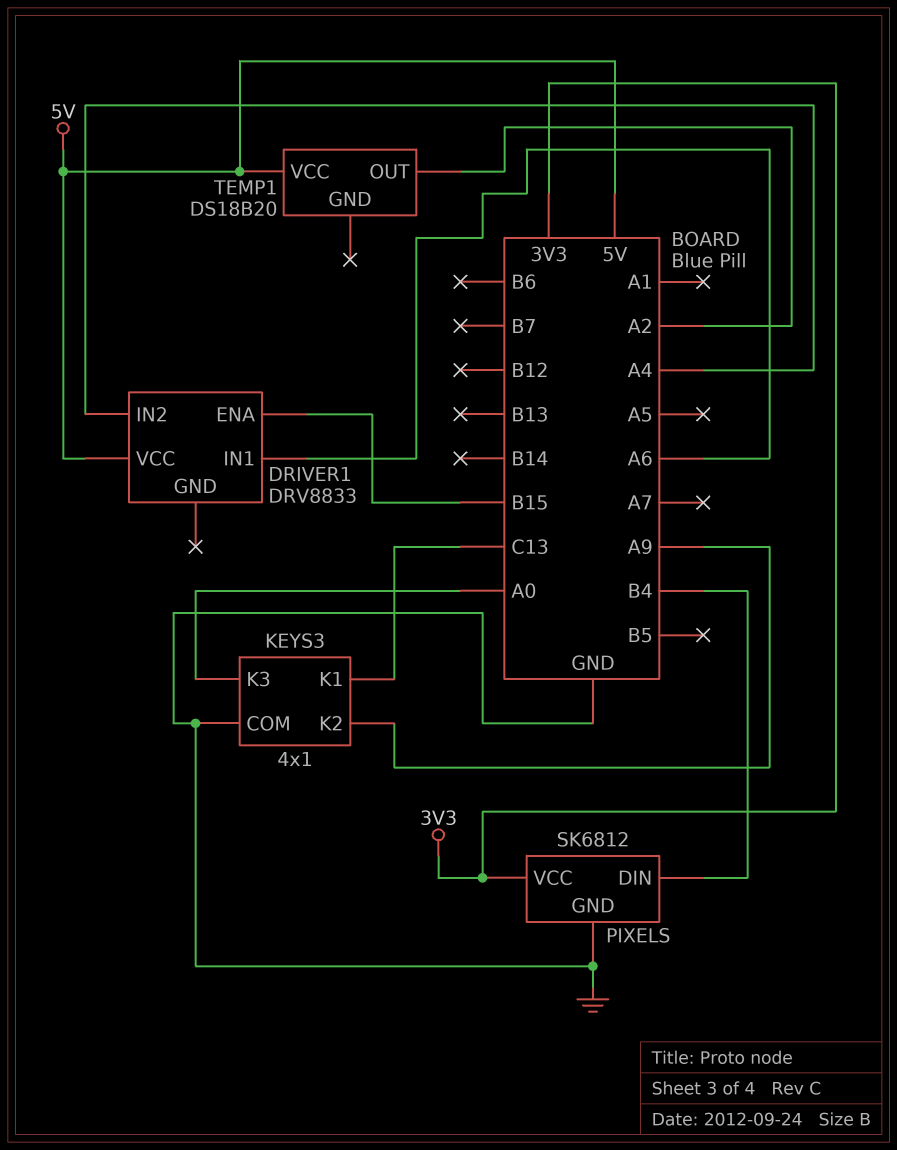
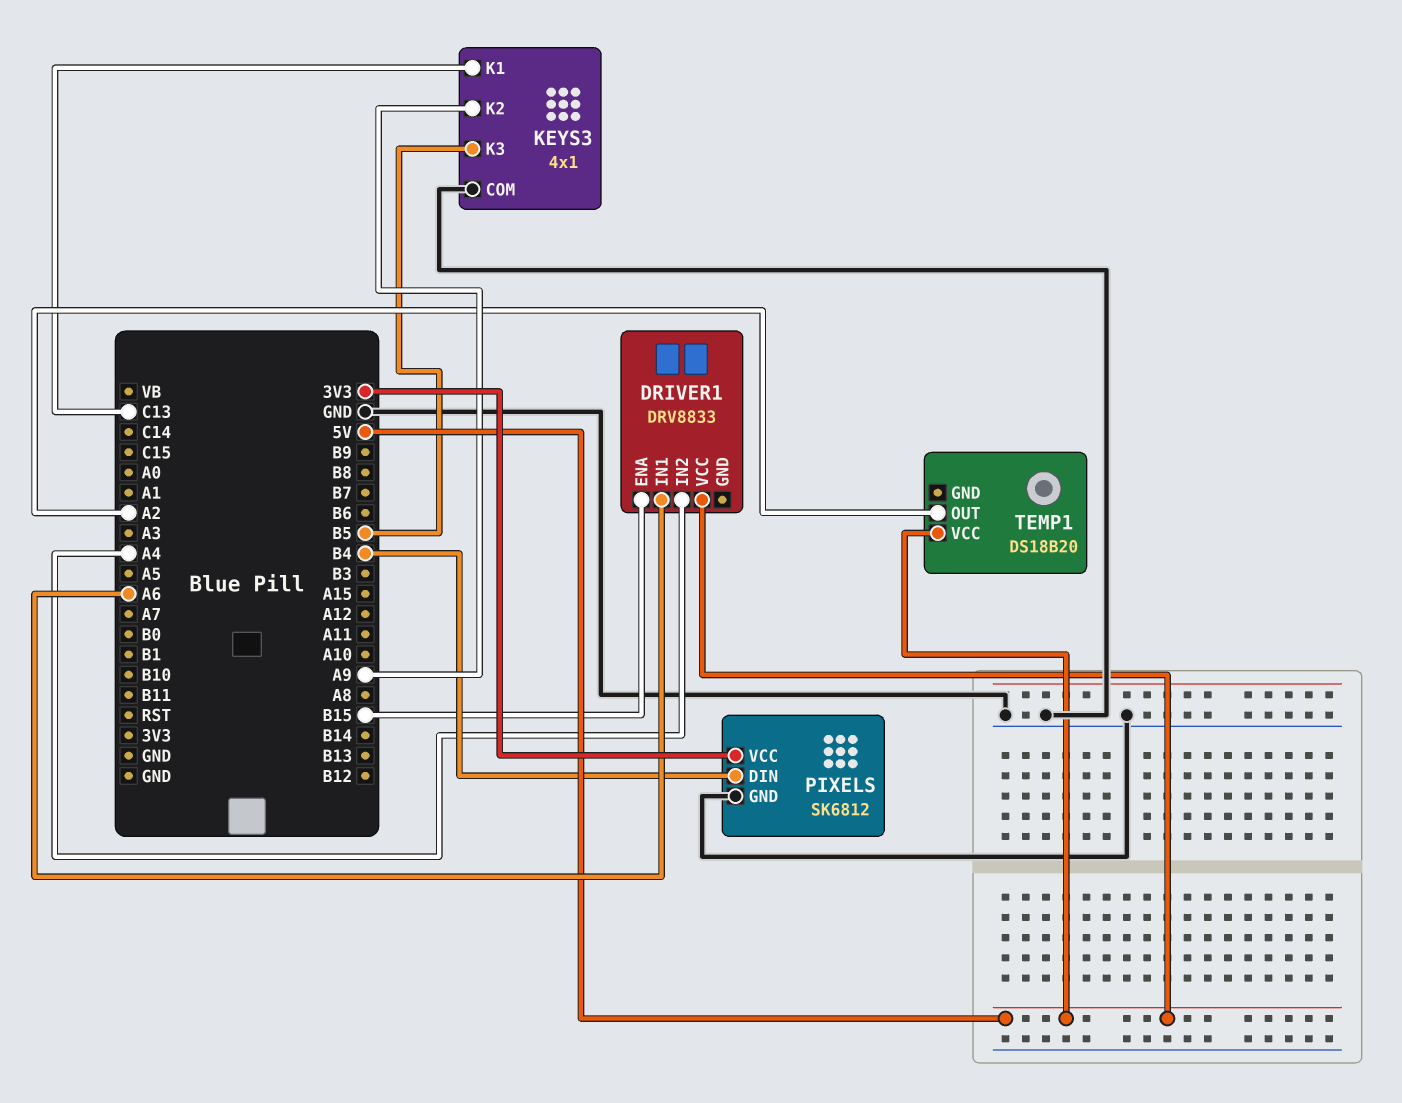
KEYS3 pin K3: A0 -> B5

